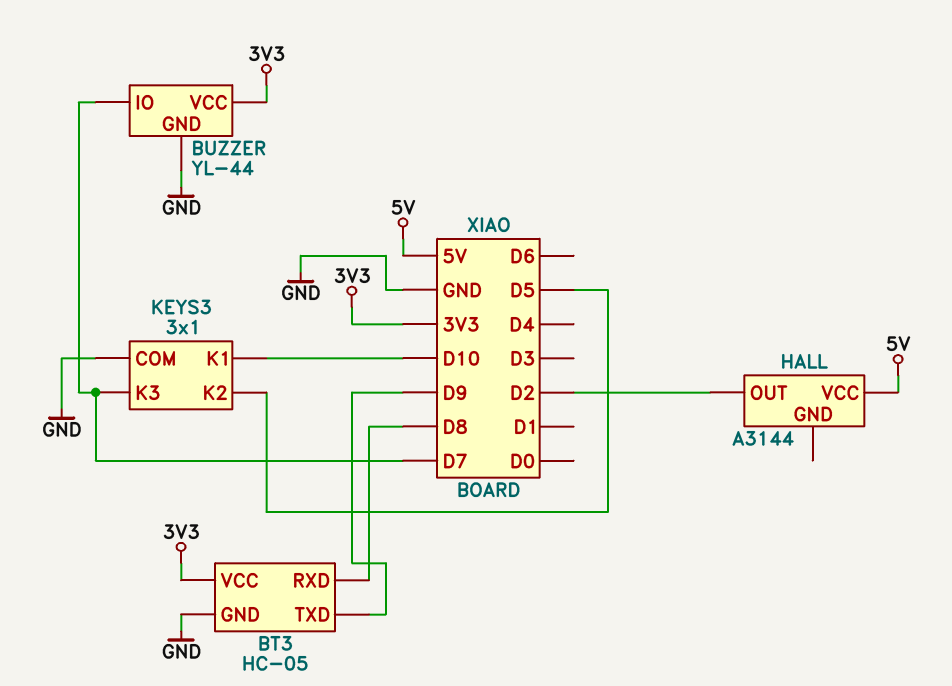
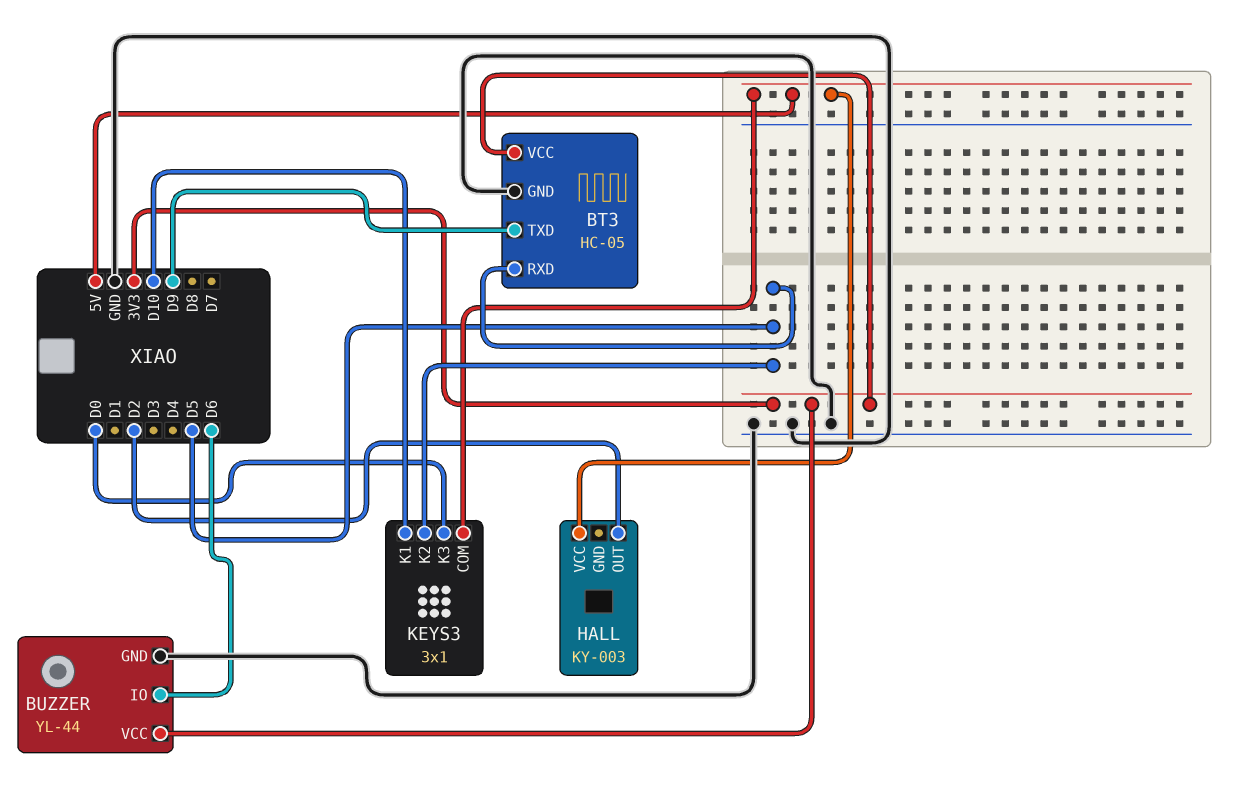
BT3 pin RXD: D8 -> D5
BUZZER pin IO: D7 -> D6
HALL: A3144 -> KY-003
KEYS3 pin COM: GND -> 5V
KEYS3 pin K3: D7 -> D0

